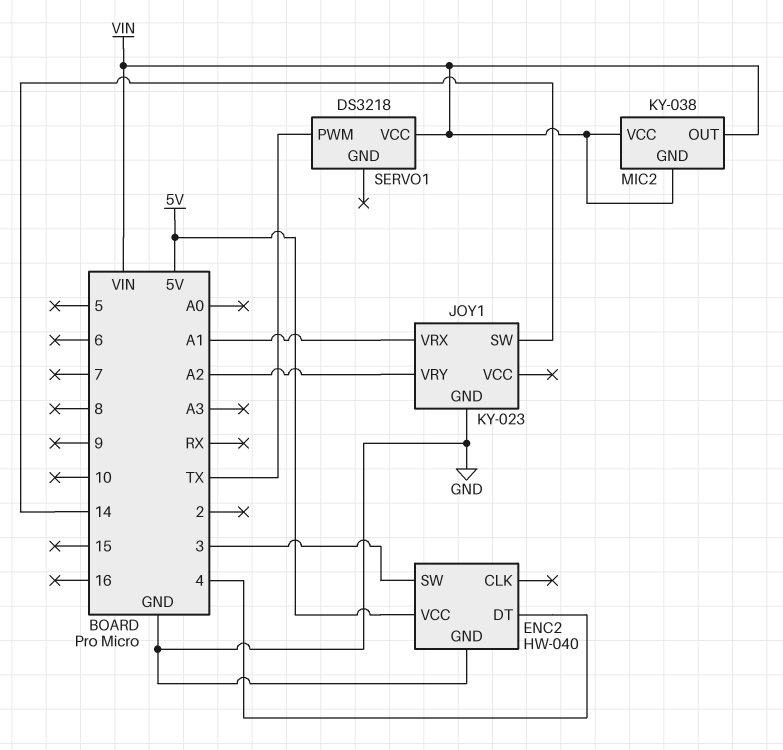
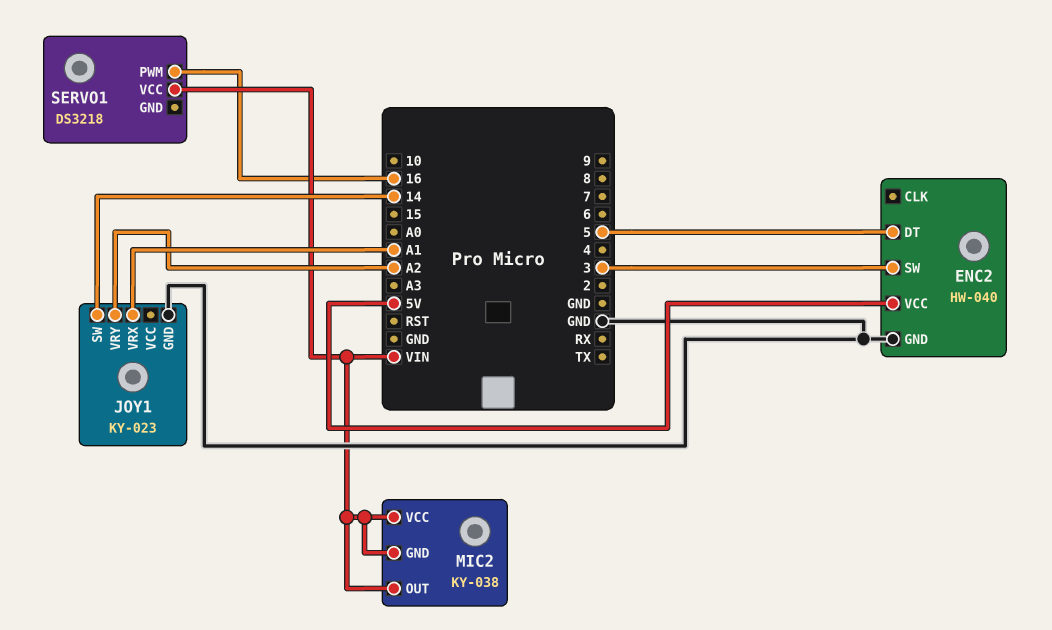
ENC2 pin DT: 4 -> 5
SERVO1 pin PWM: TX -> 16

